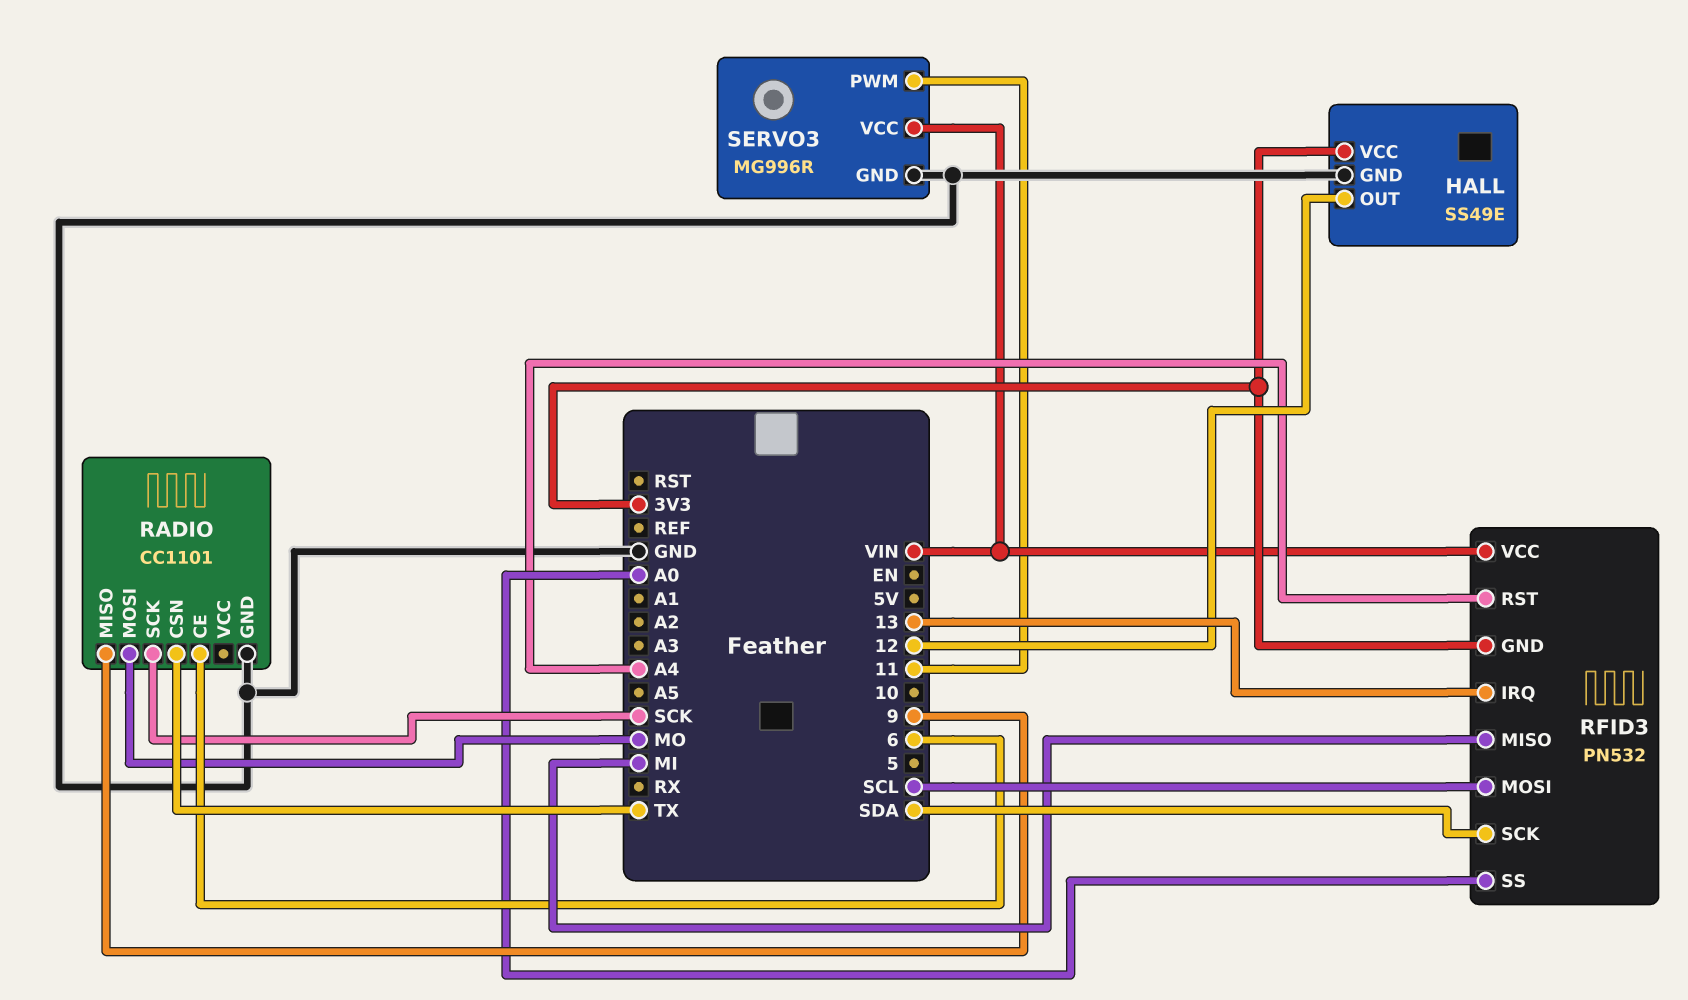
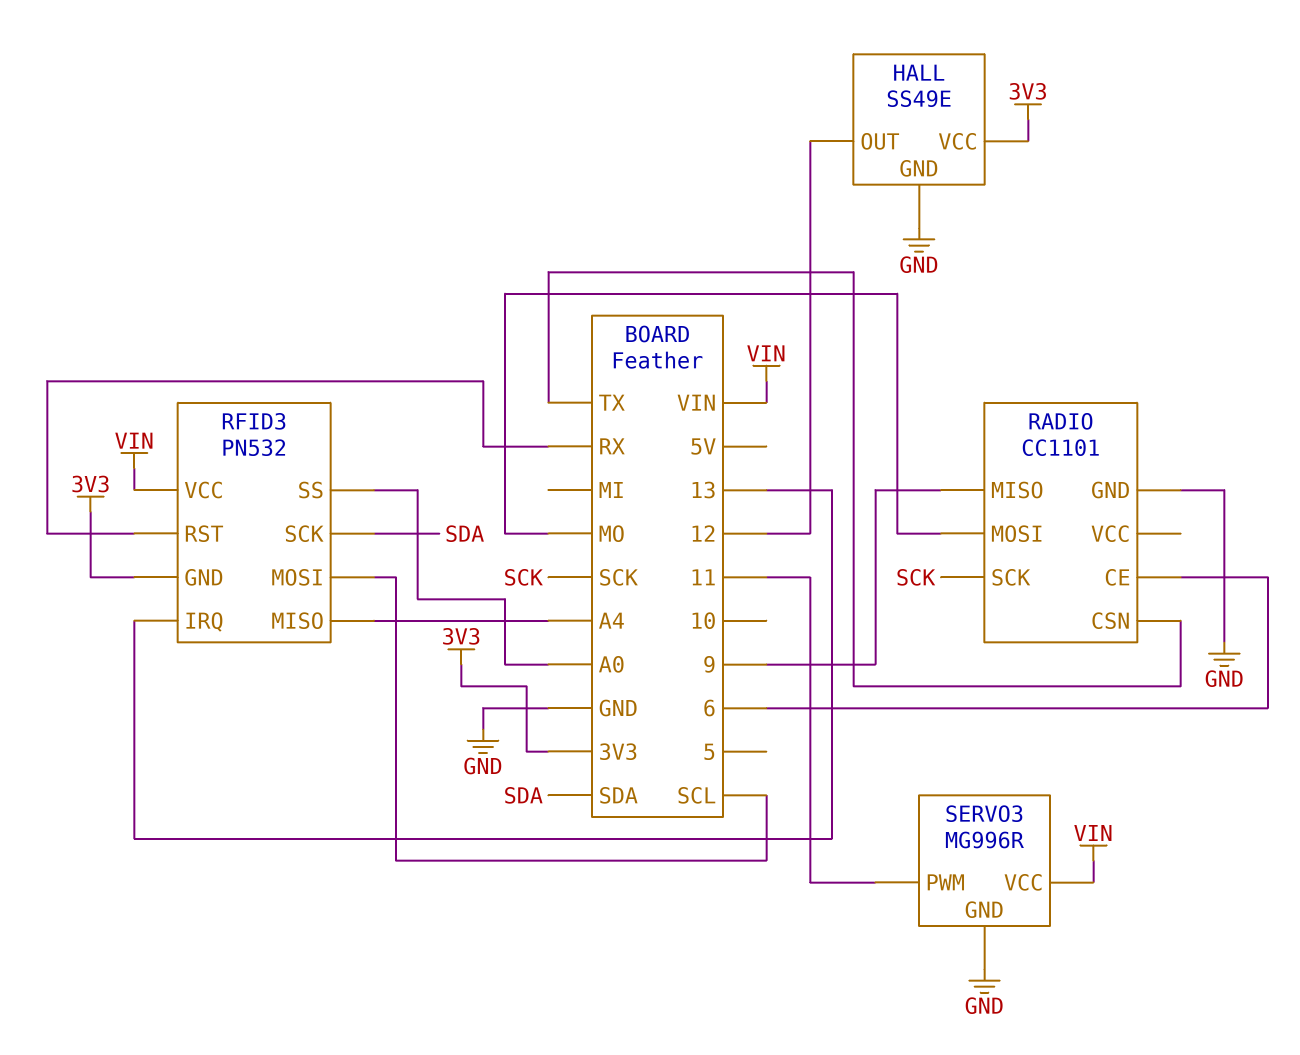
RFID3 pin MISO: MI -> A4
RFID3 pin RST: A4 -> RX

